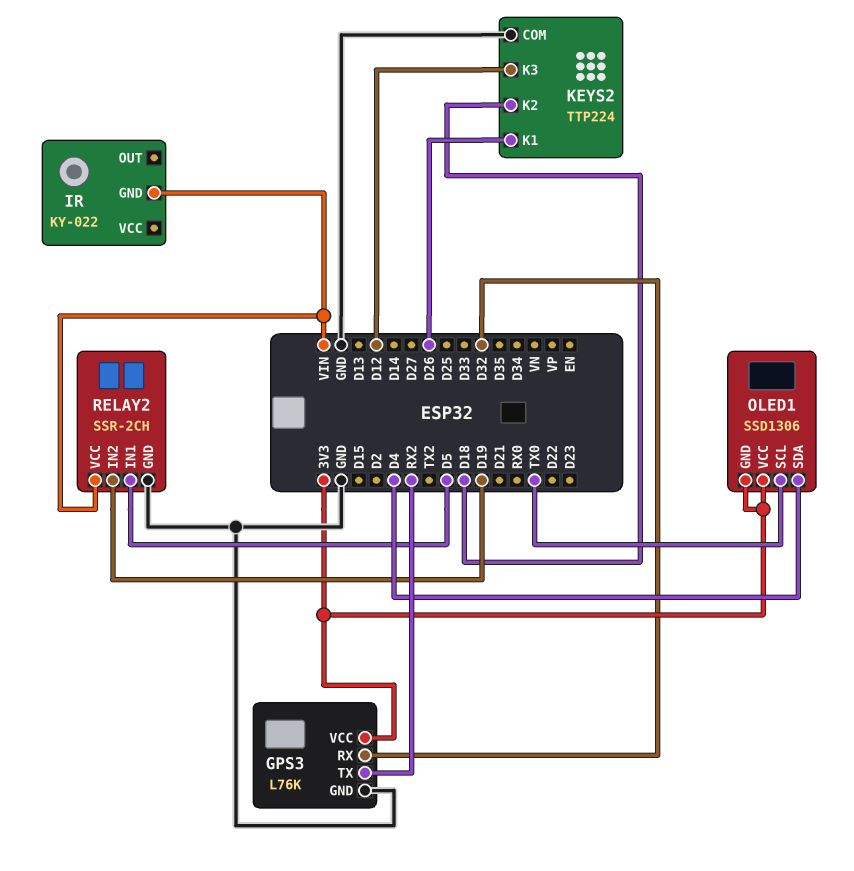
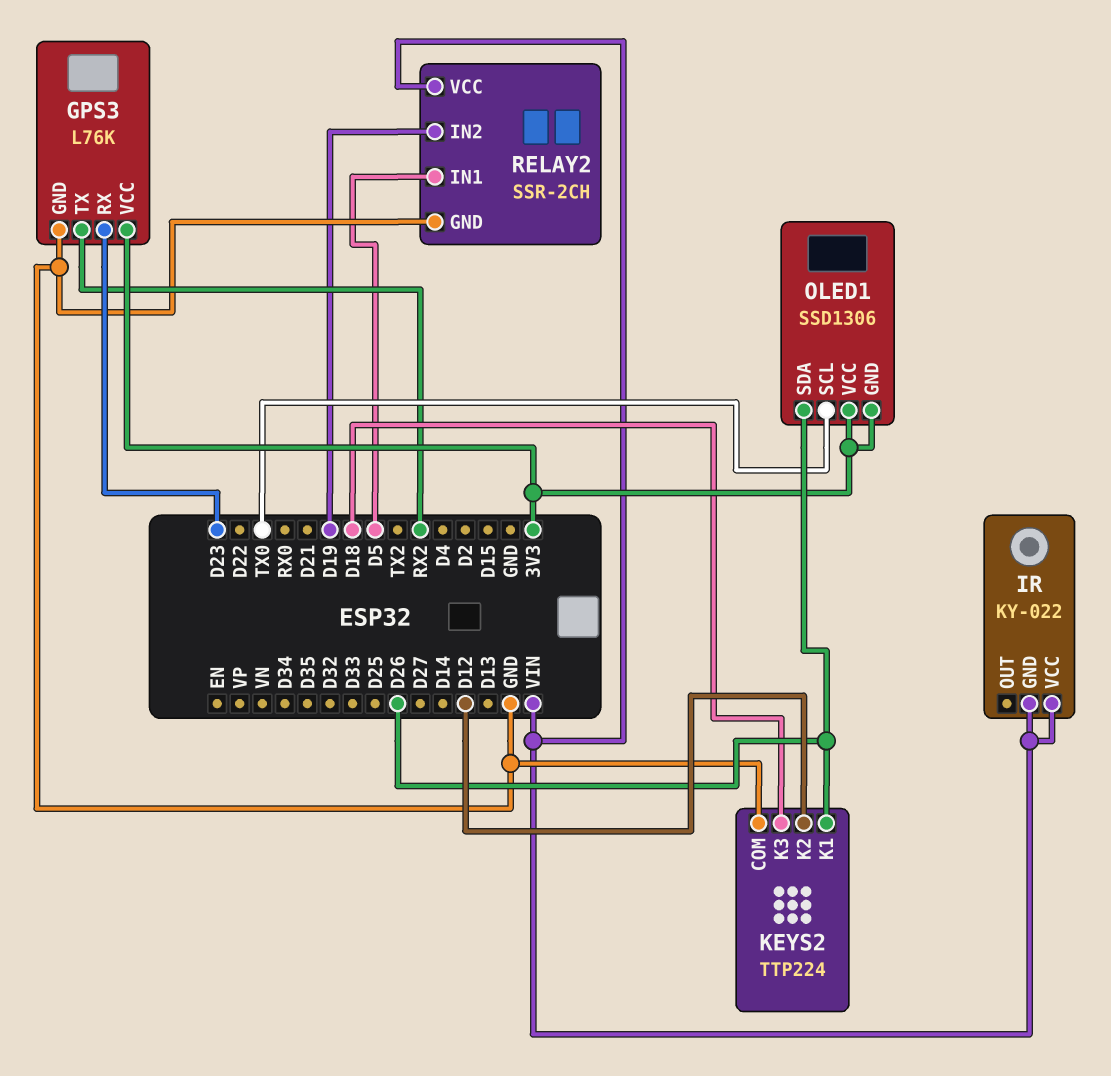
GPS3 pin RX: D32 -> D23
IR pin VCC: none -> VIN
KEYS2 pin K2: D18 -> D12
KEYS2 pin K3: D12 -> D18
OLED1 pin SDA: D4 -> D26

